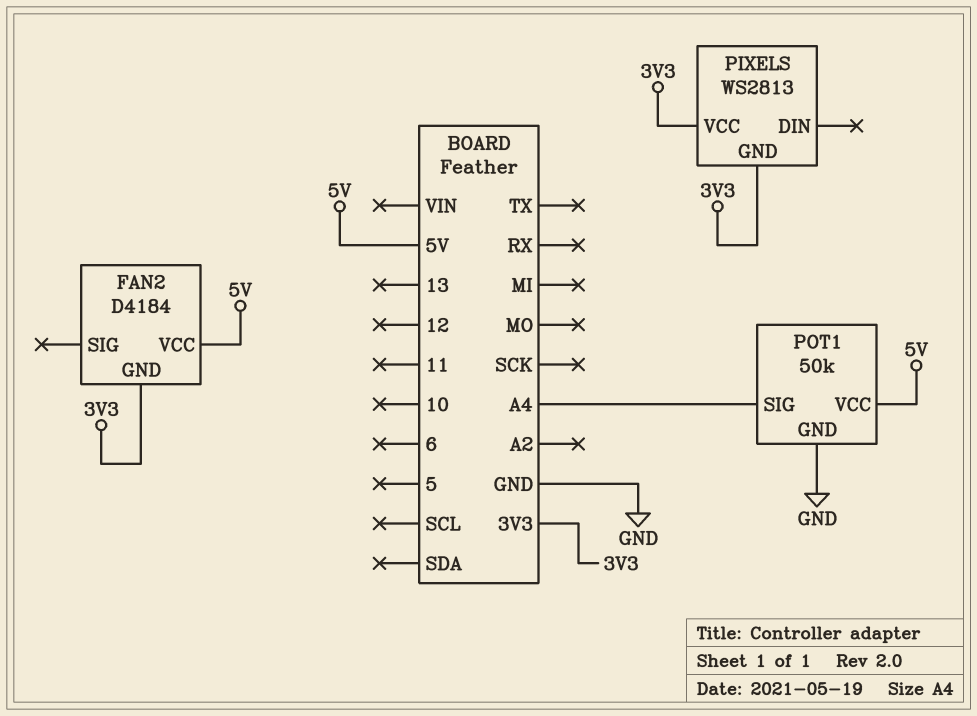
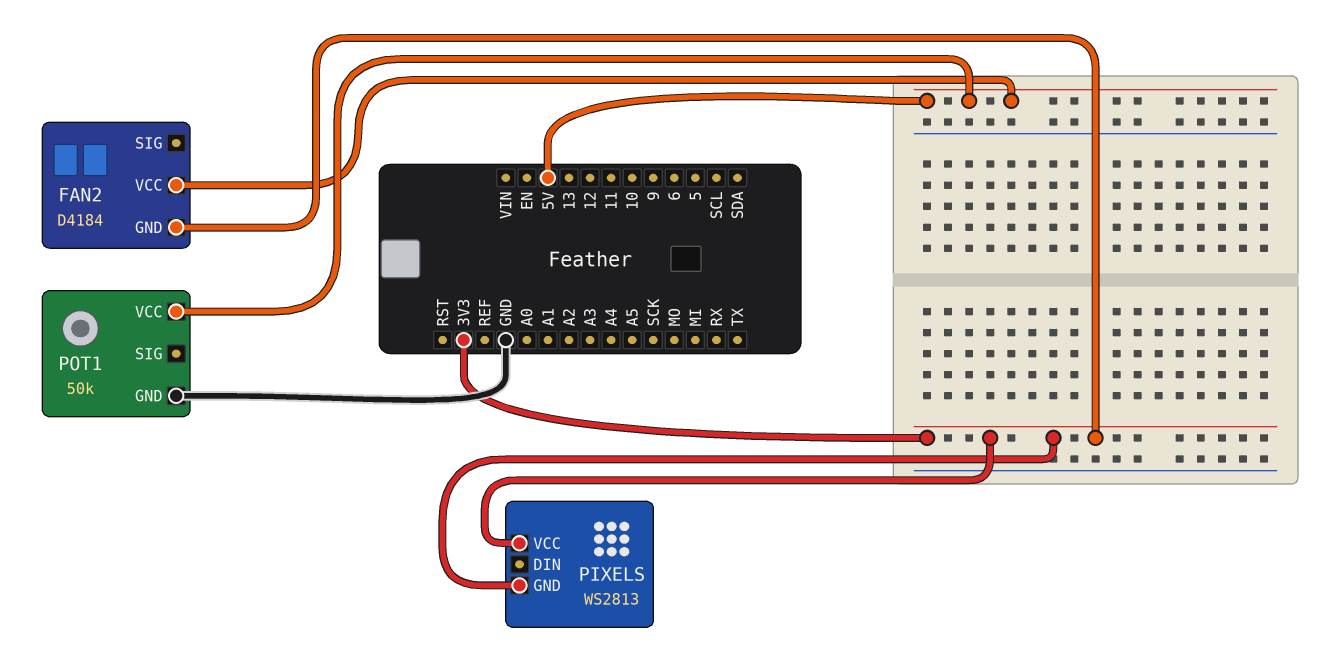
POT1 pin SIG: A4 -> none

